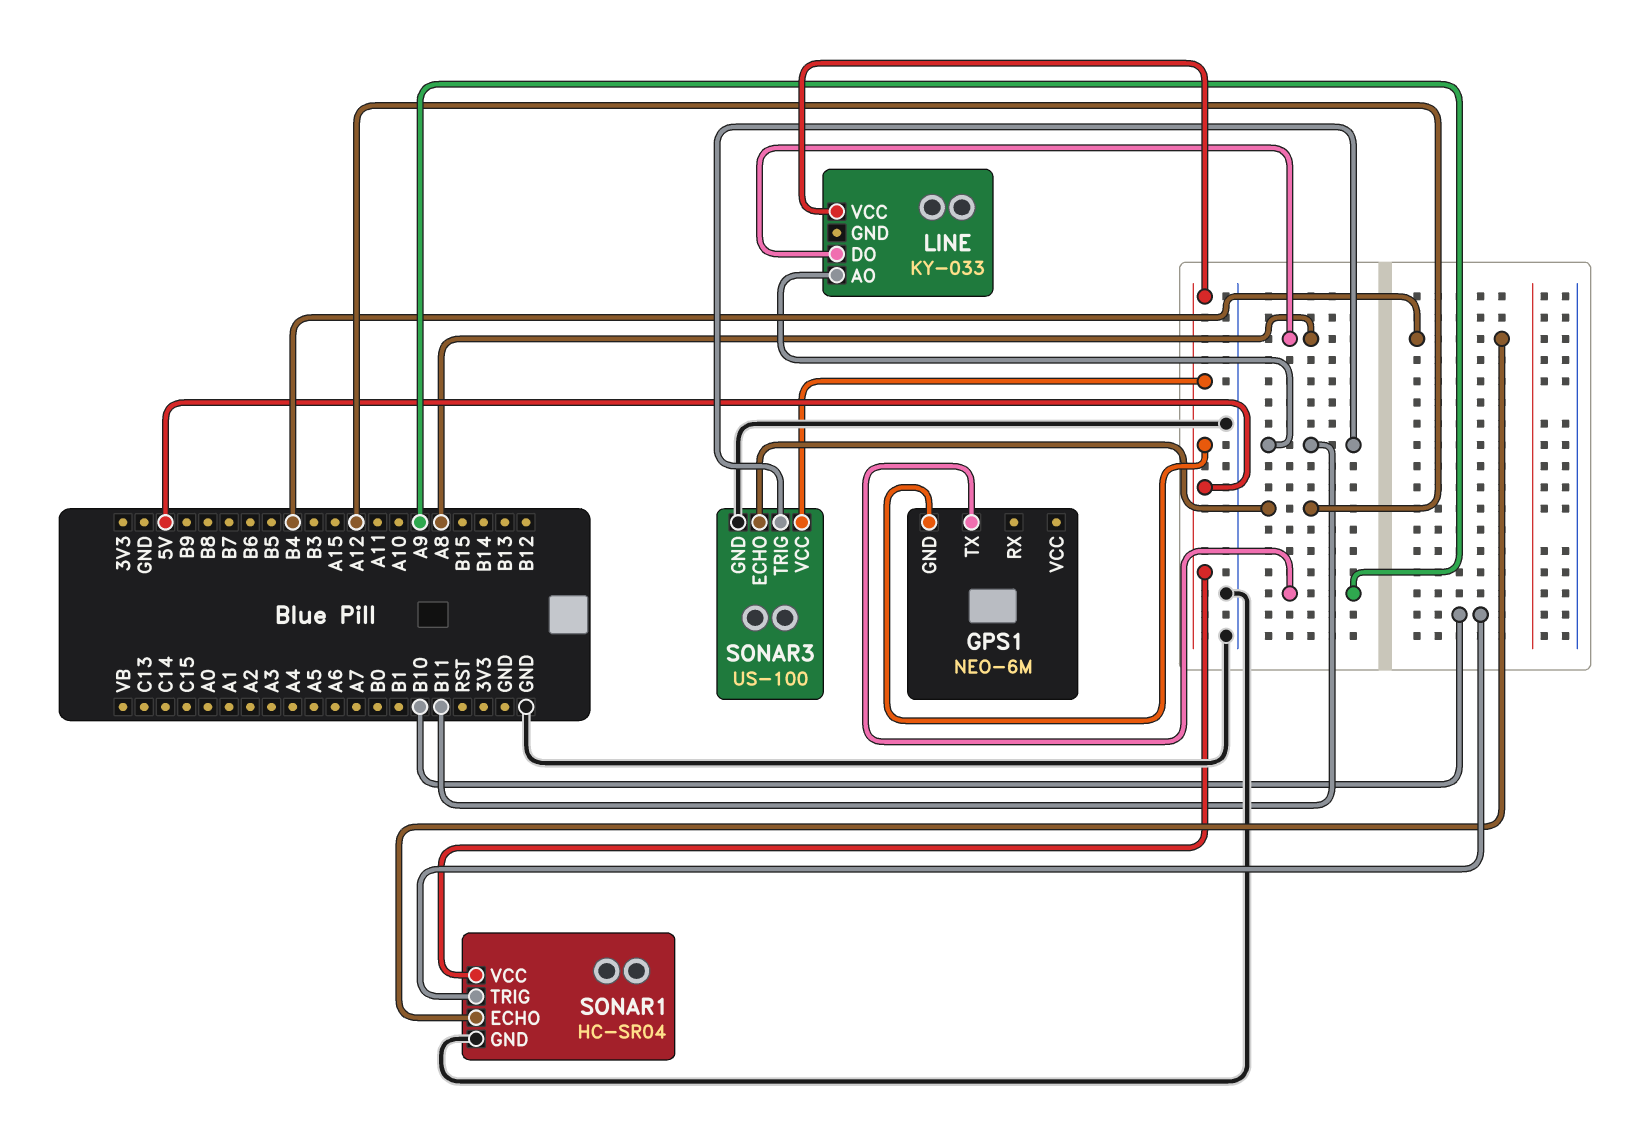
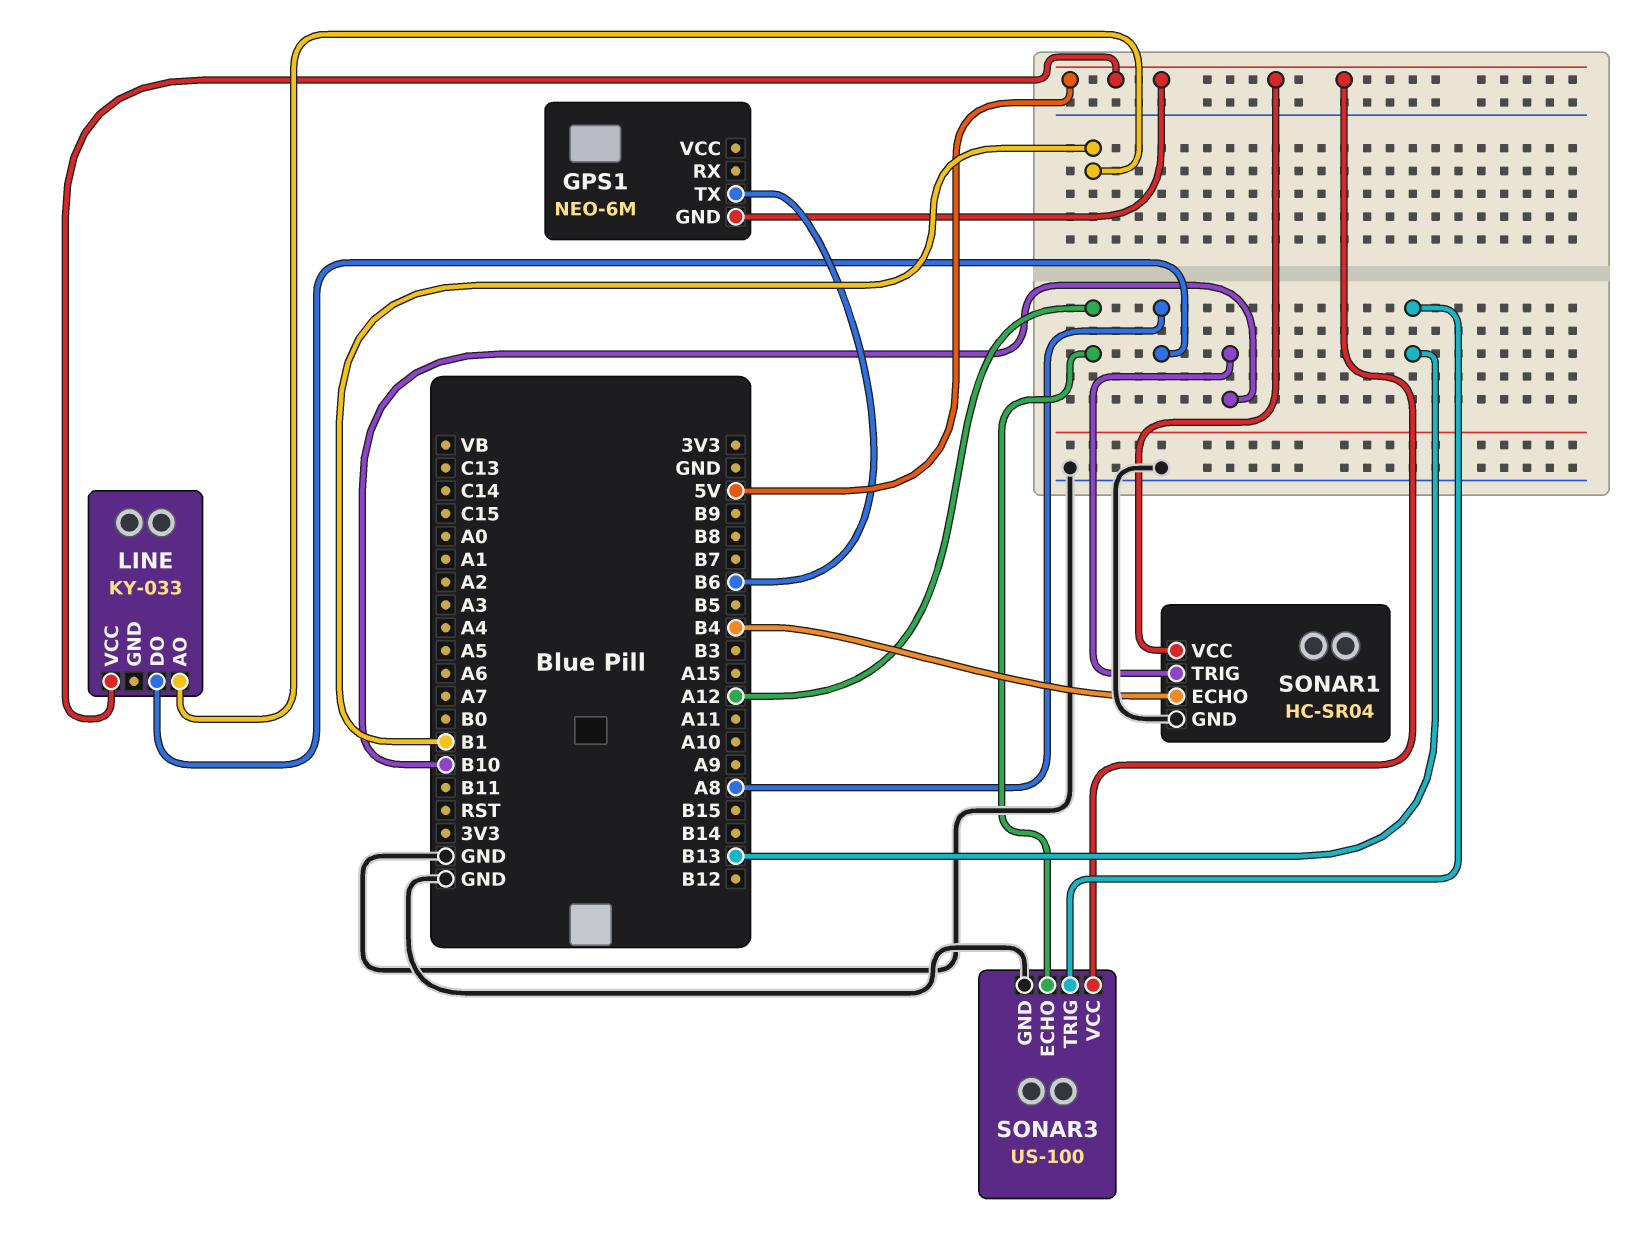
GPS1 pin TX: A9 -> B6
LINE pin AO: B11 -> B1
SONAR3 pin TRIG: B11 -> B13

